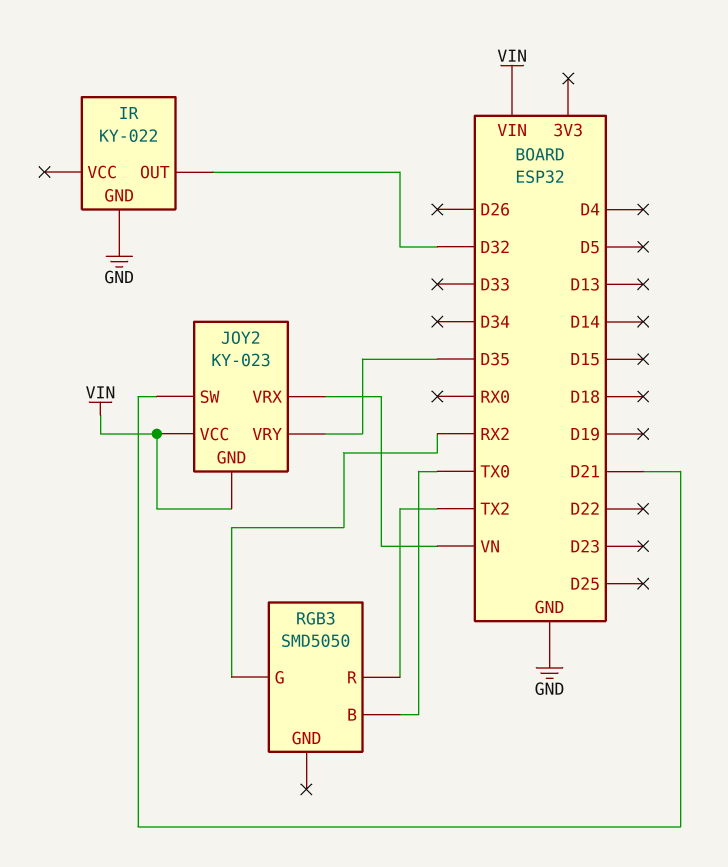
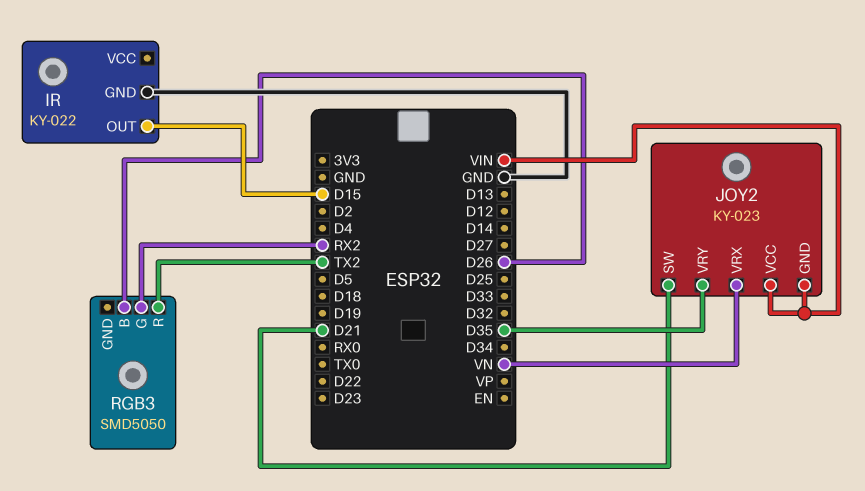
IR pin OUT: D32 -> D15
RGB3 pin B: TX0 -> D26

